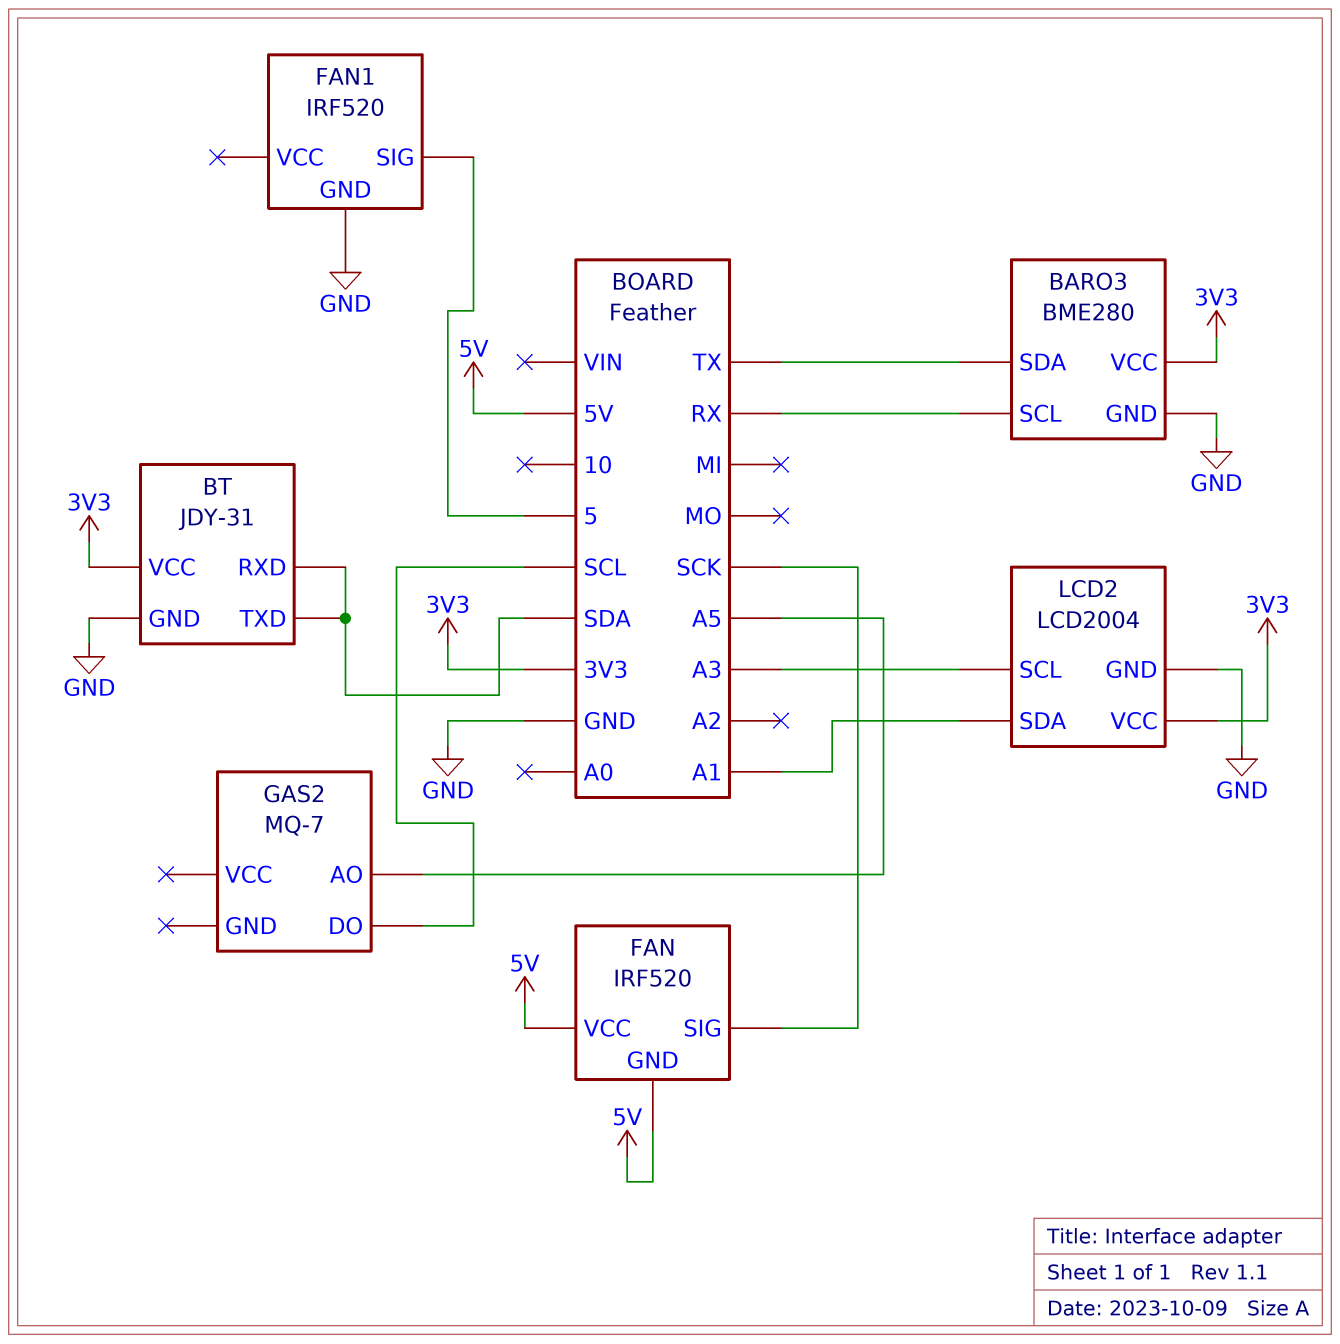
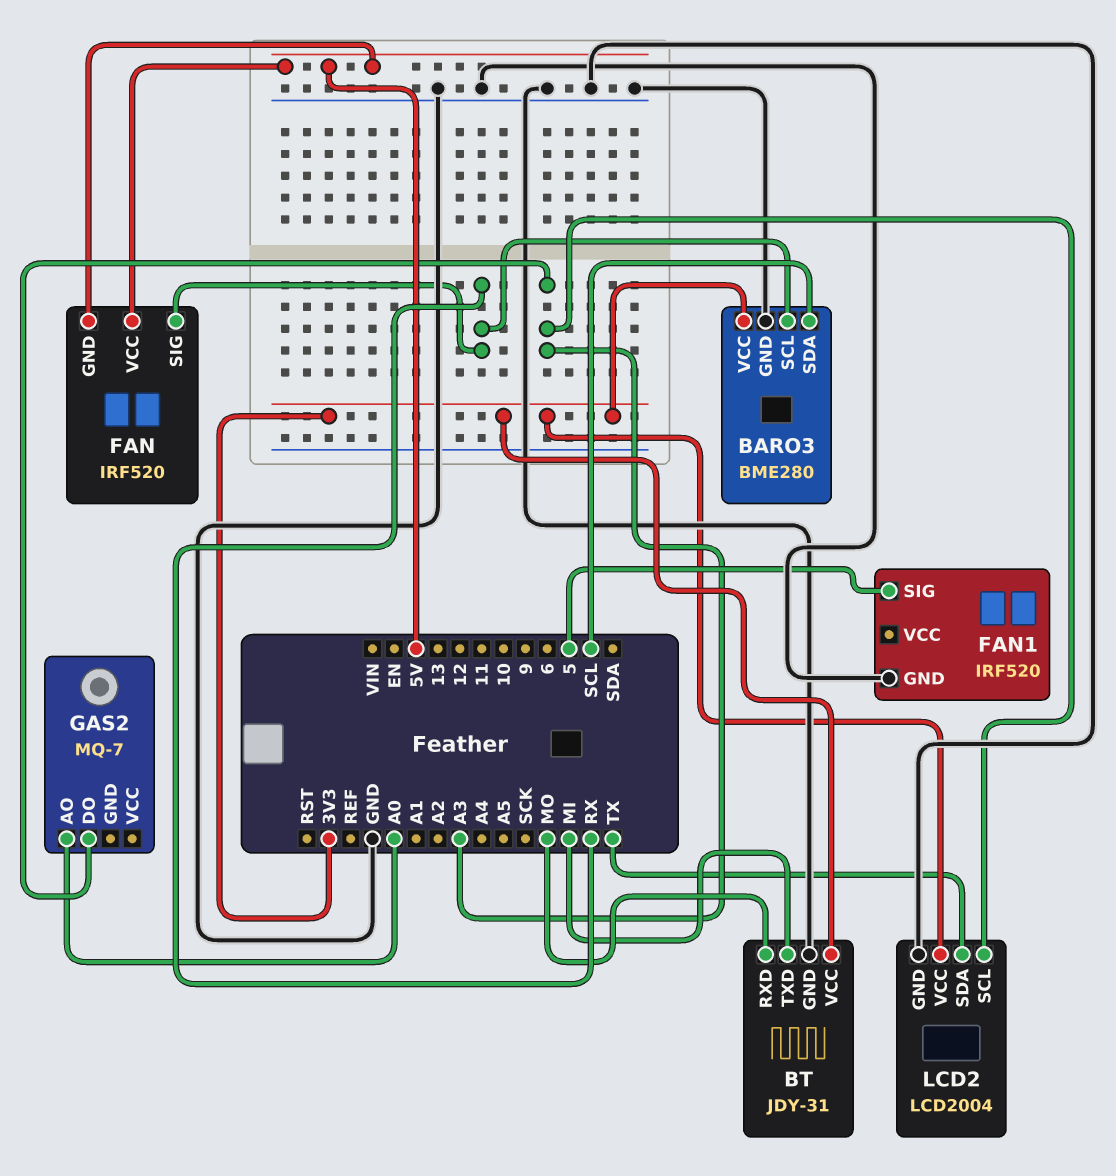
BARO3 pin SDA: TX -> SCL
BT pin RXD: SDA -> MO
BT pin TXD: SDA -> MI
FAN pin SIG: SCK -> RX
GAS2 pin AO: A5 -> A0
GAS2 pin DO: SCL -> A3
LCD2 pin SDA: A1 -> TX

